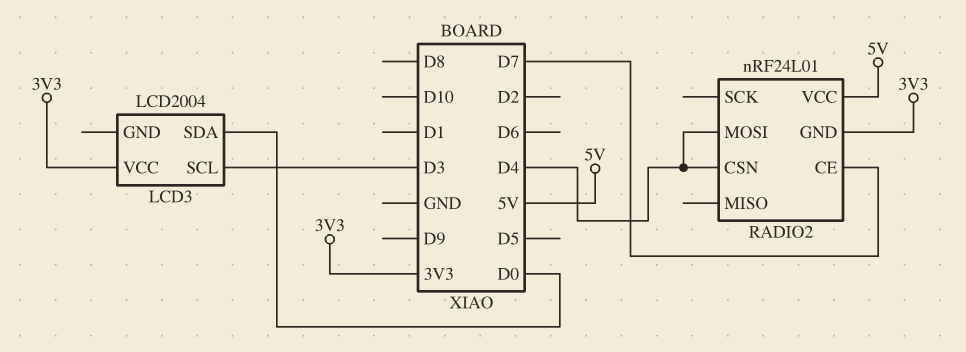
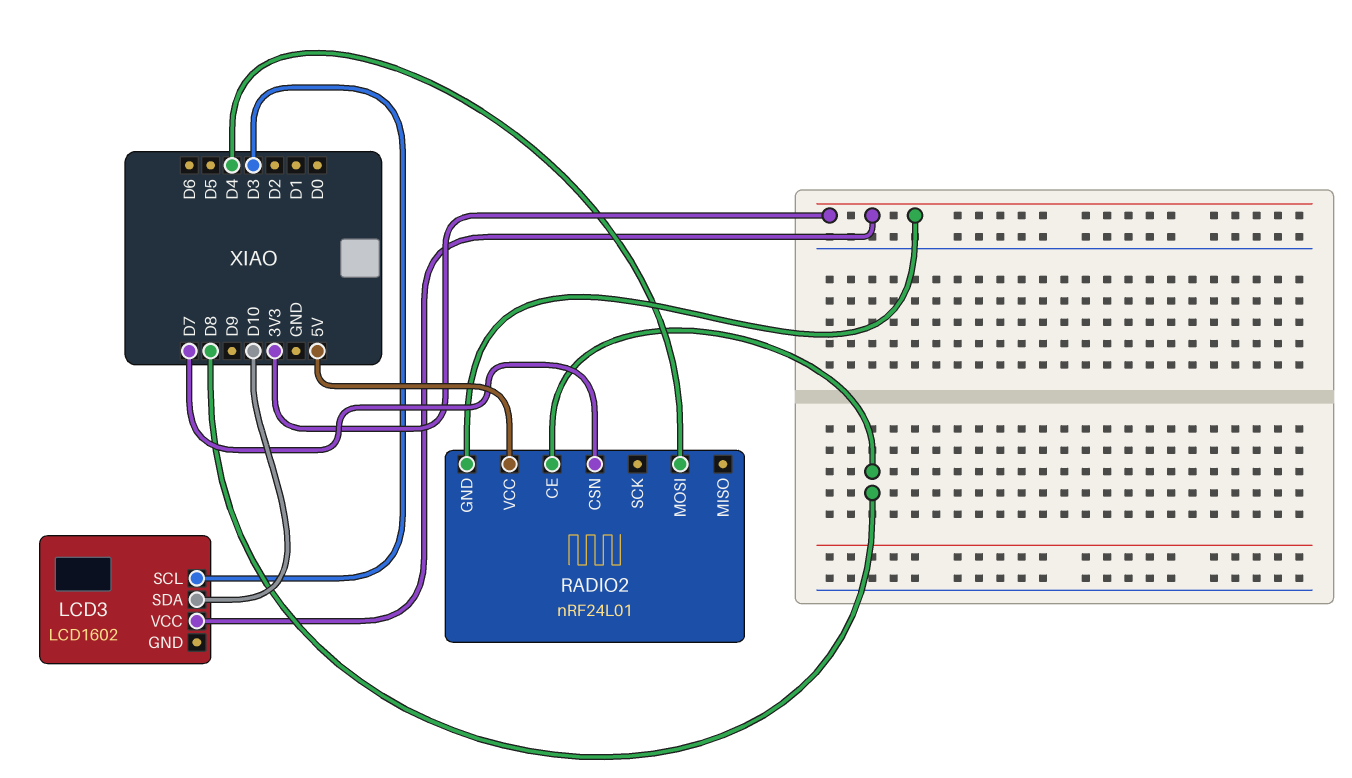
LCD3: LCD2004 -> LCD1602
LCD3 pin SDA: D0 -> D10
RADIO2 pin CE: D7 -> D8
RADIO2 pin CSN: D4 -> D7

